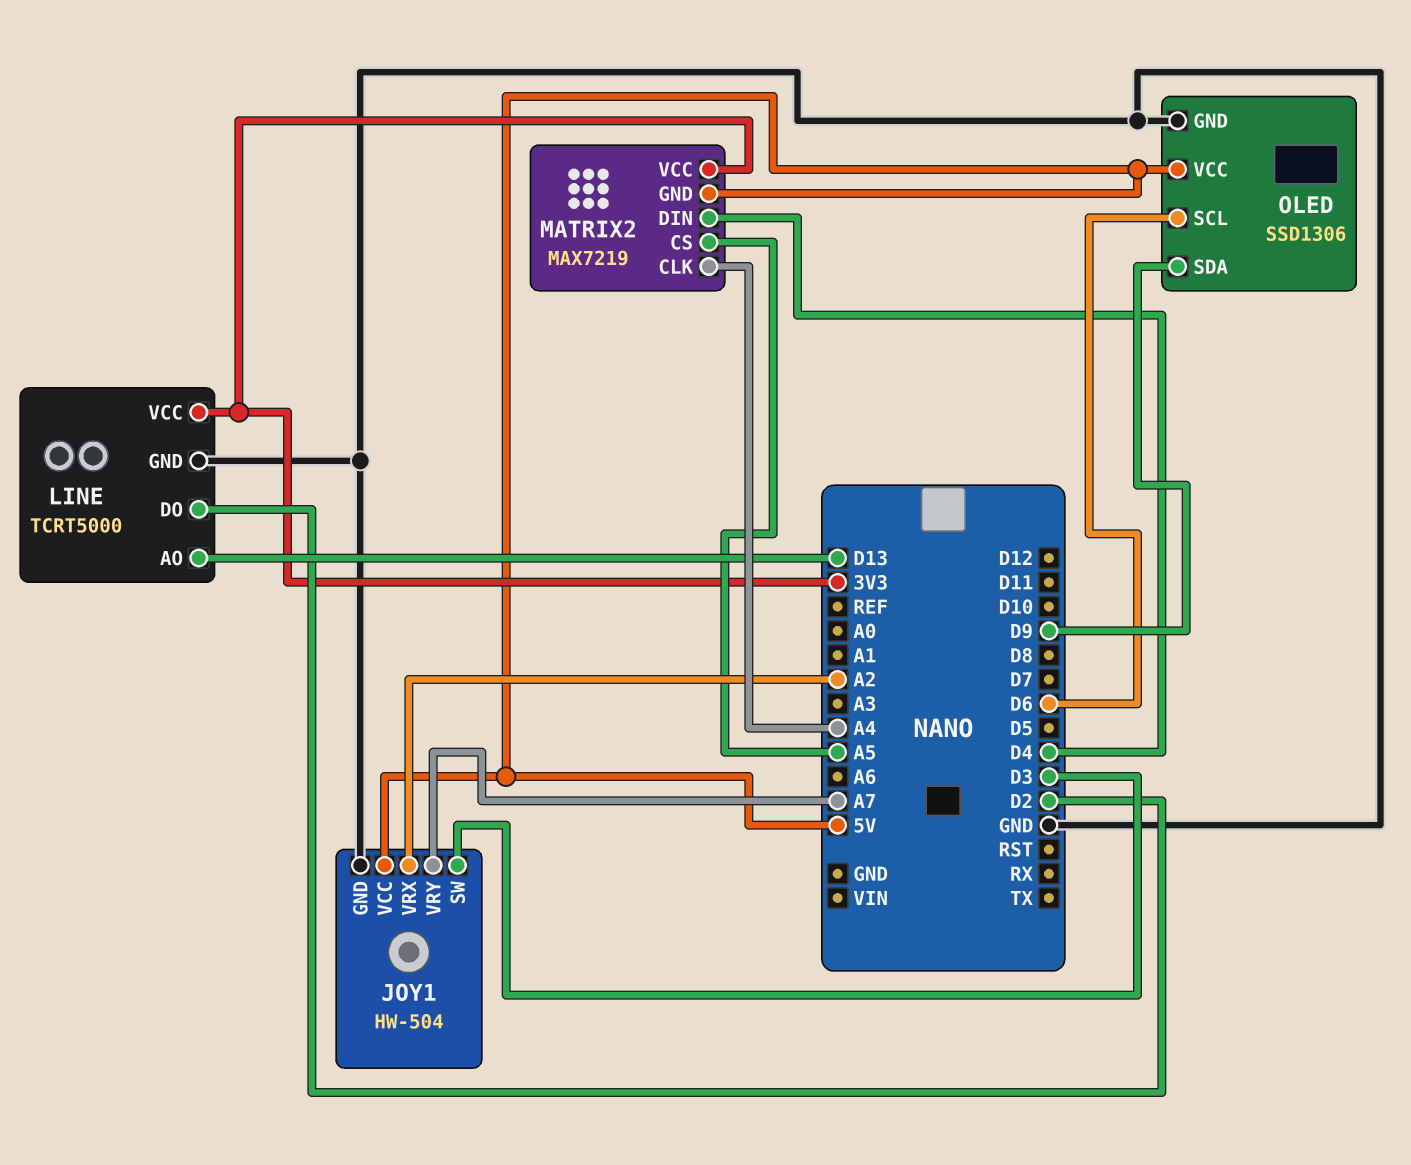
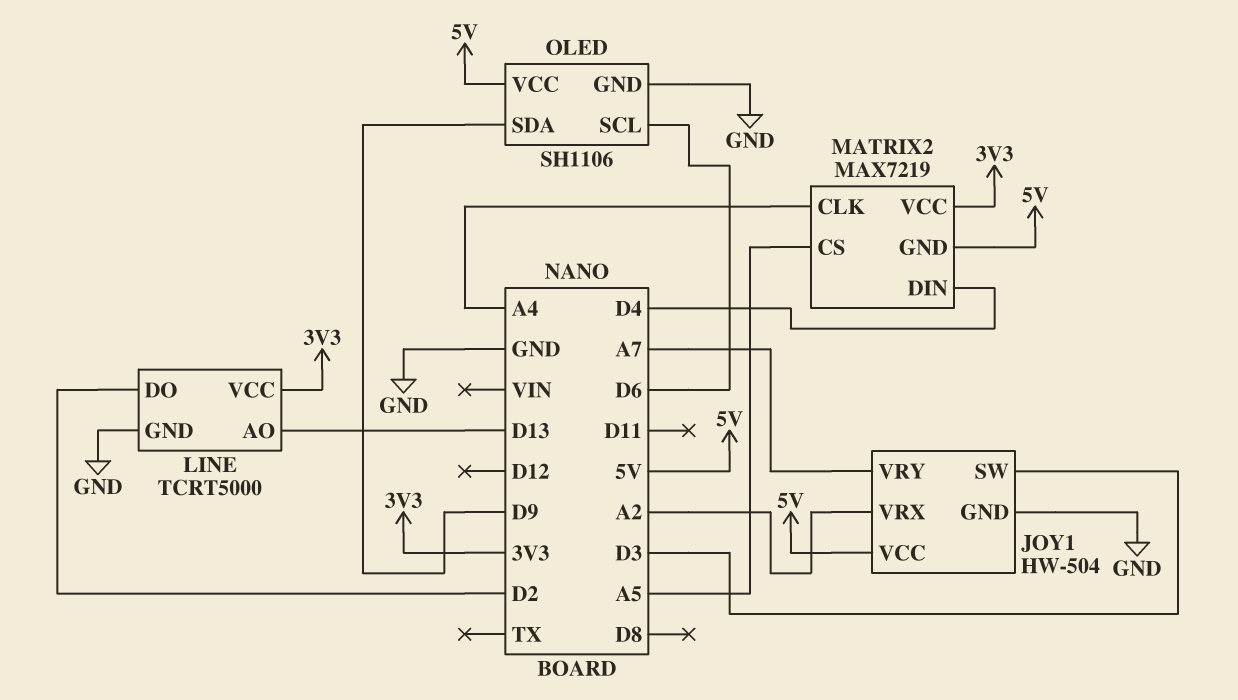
OLED: SSD1306 -> SH1106

